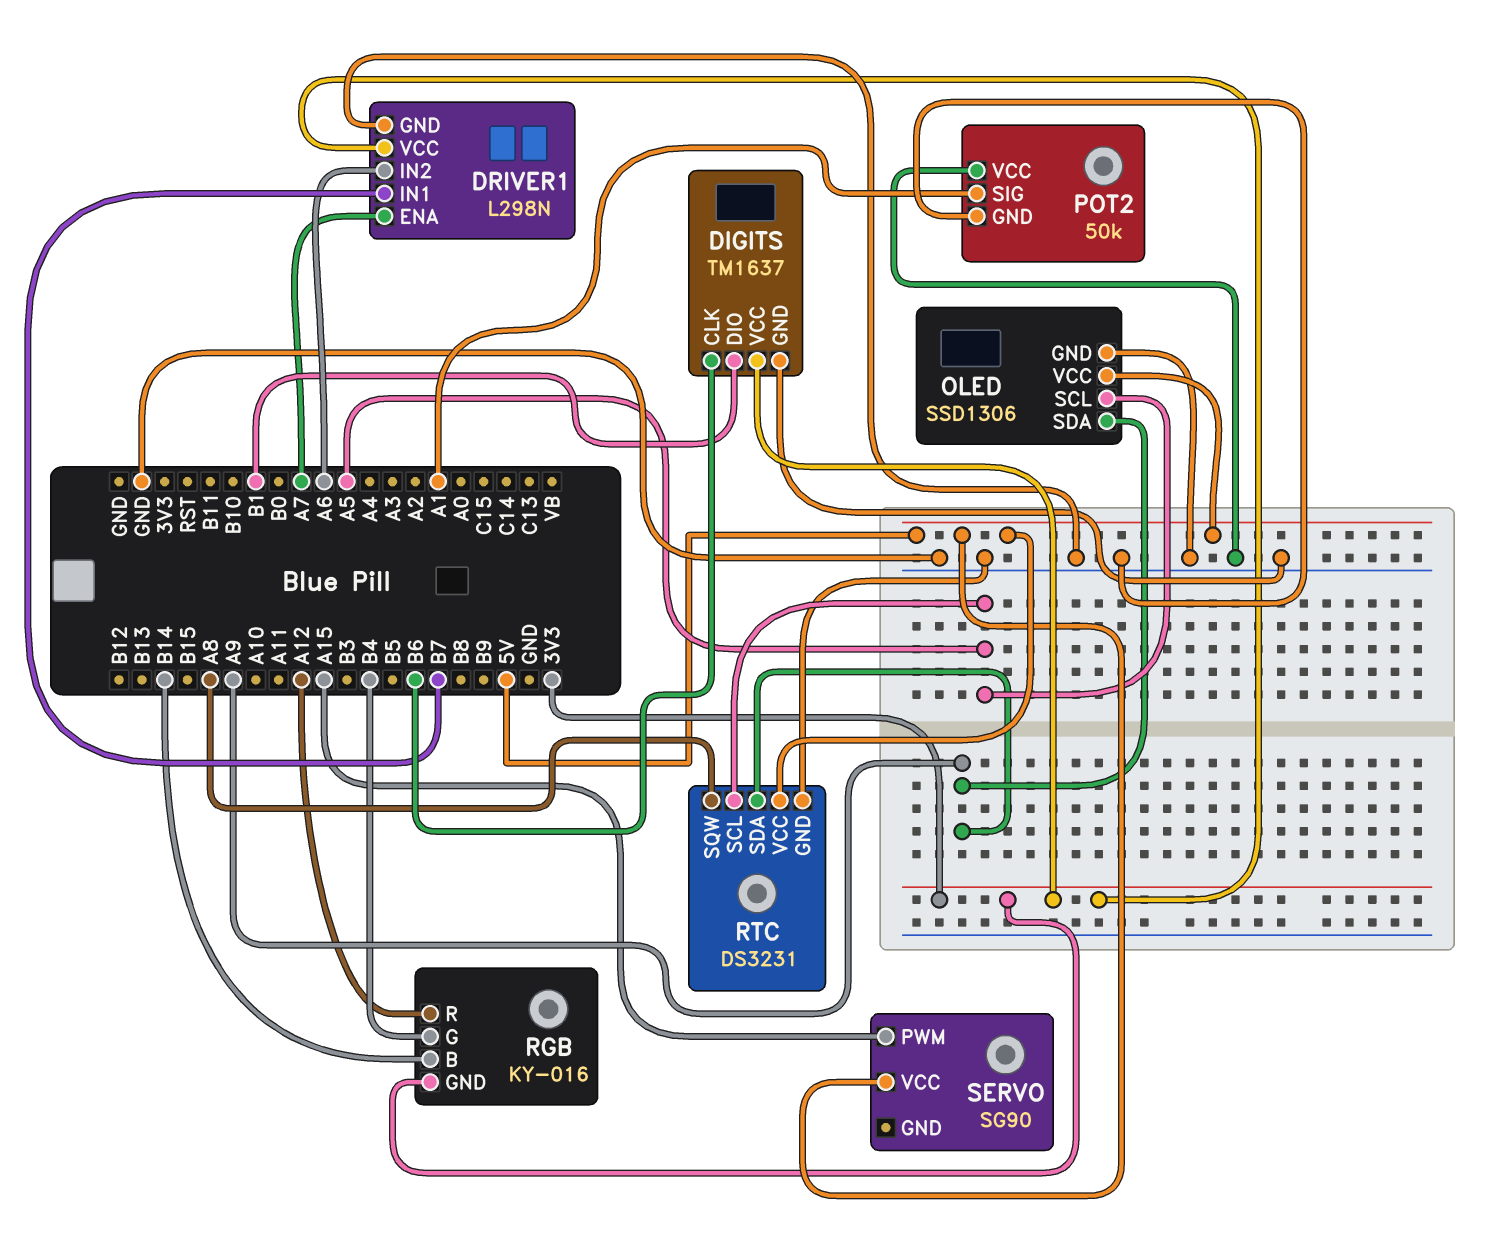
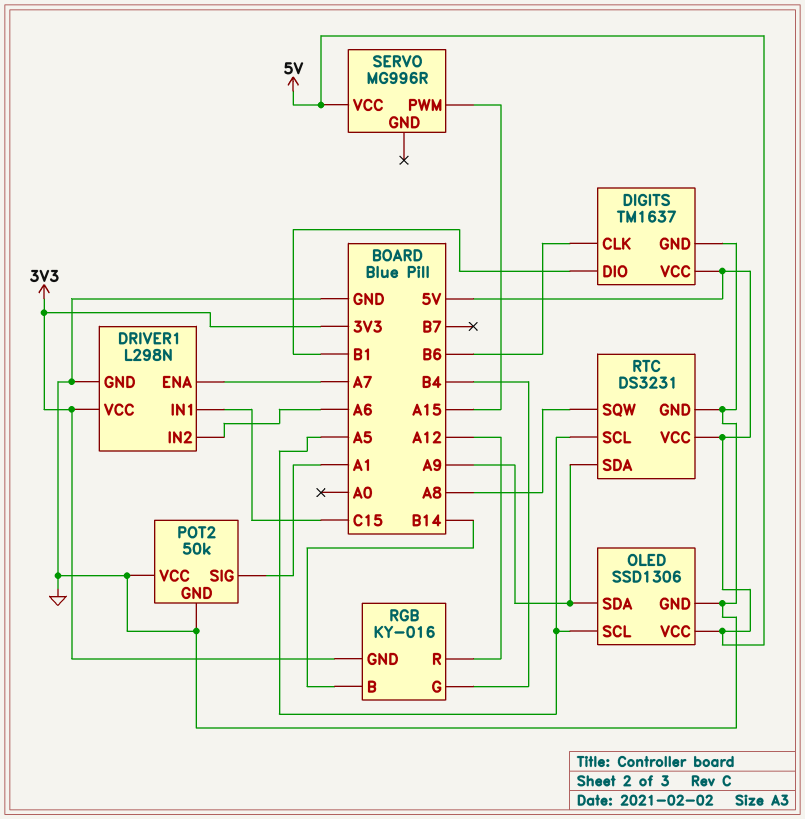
DIGITS pin VCC: 3V3 -> 5V
DRIVER1 pin IN1: B7 -> C15
SERVO: SG90 -> MG996R

